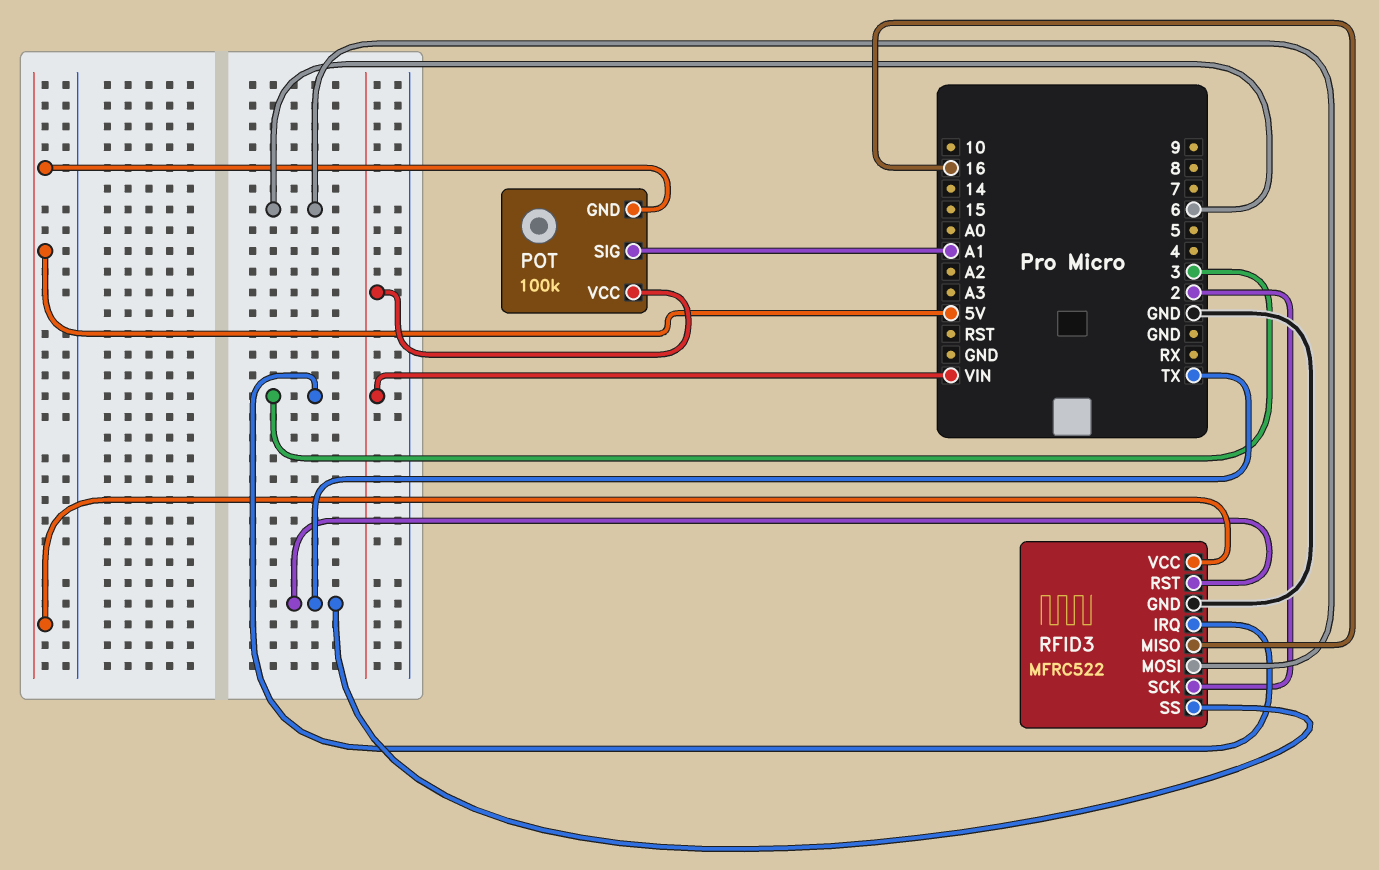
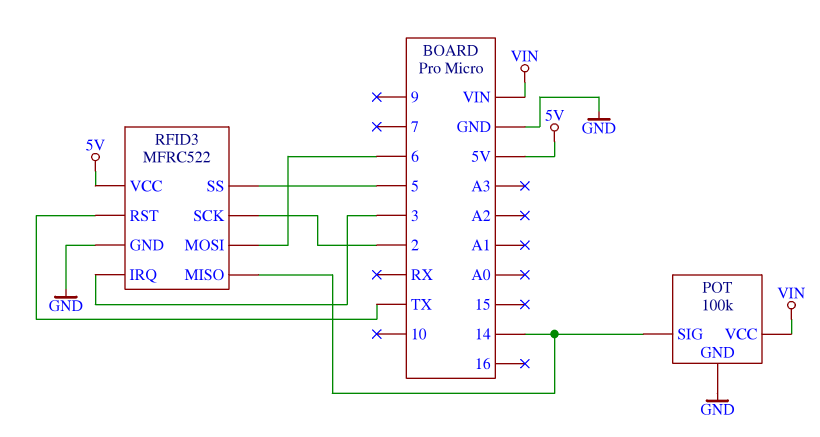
POT pin GND: 5V -> GND
POT pin SIG: A1 -> 14
RFID3 pin MISO: 16 -> 14
RFID3 pin SS: TX -> 5

